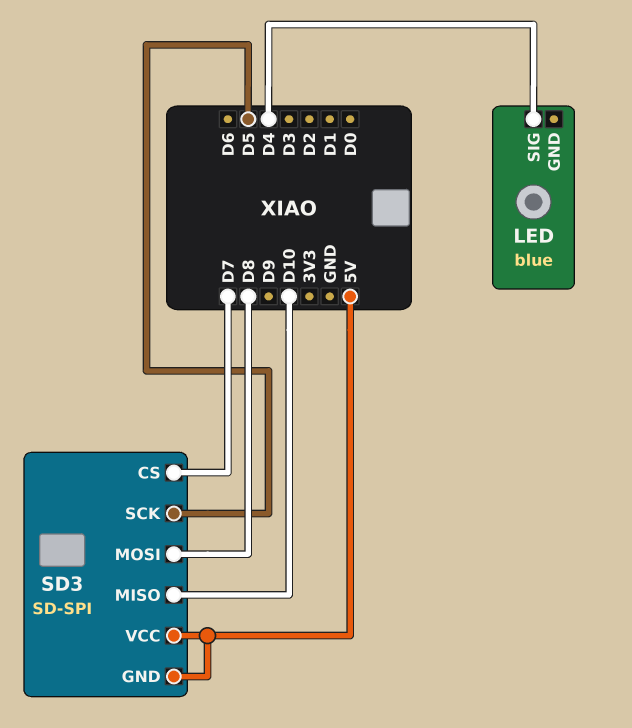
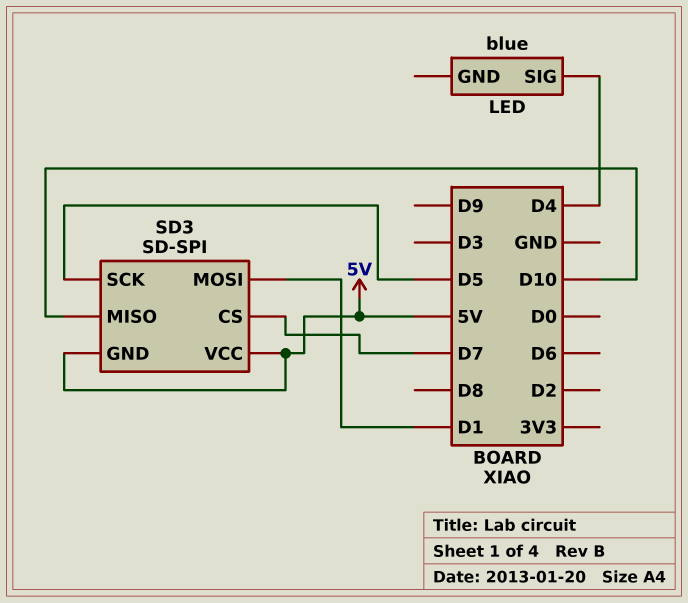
SD3 pin MOSI: D8 -> D1

